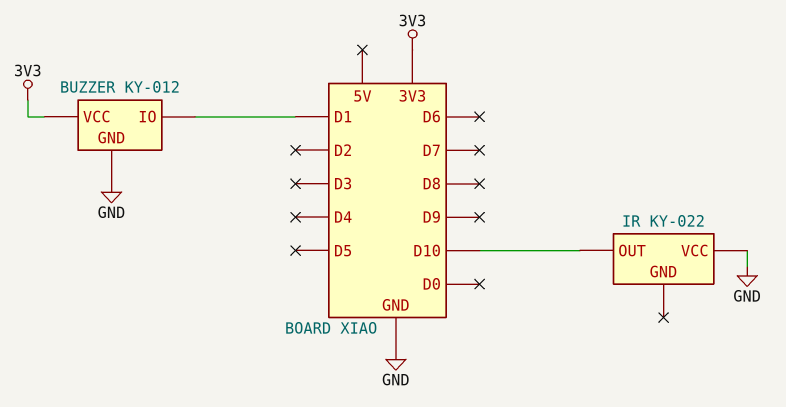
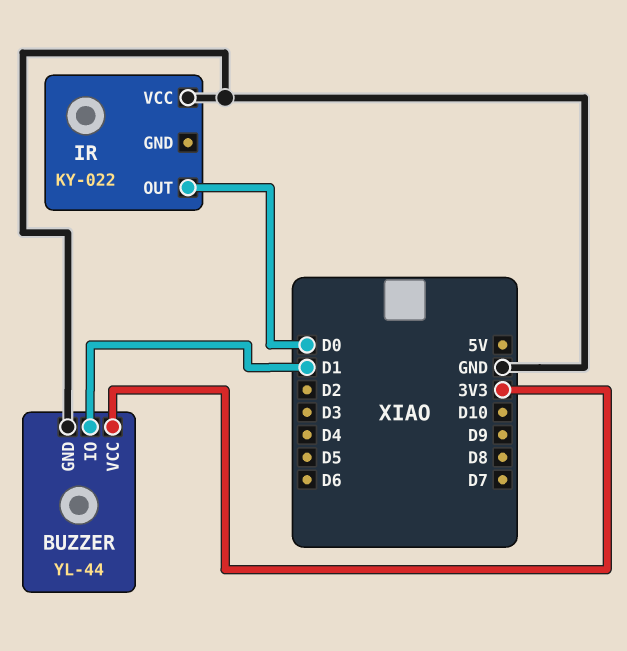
BUZZER: KY-012 -> YL-44
IR pin OUT: D10 -> D0

